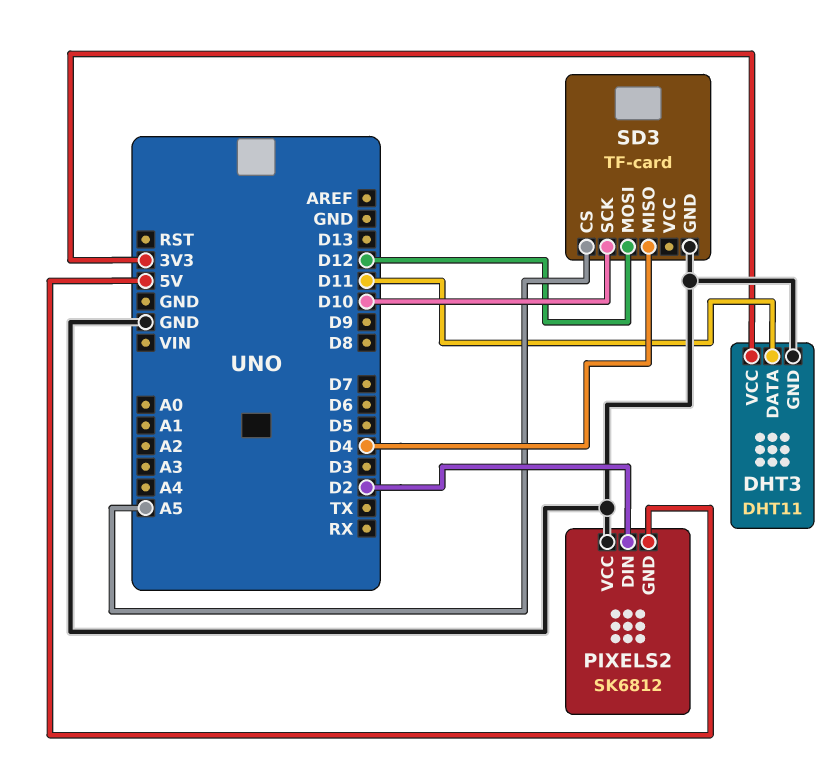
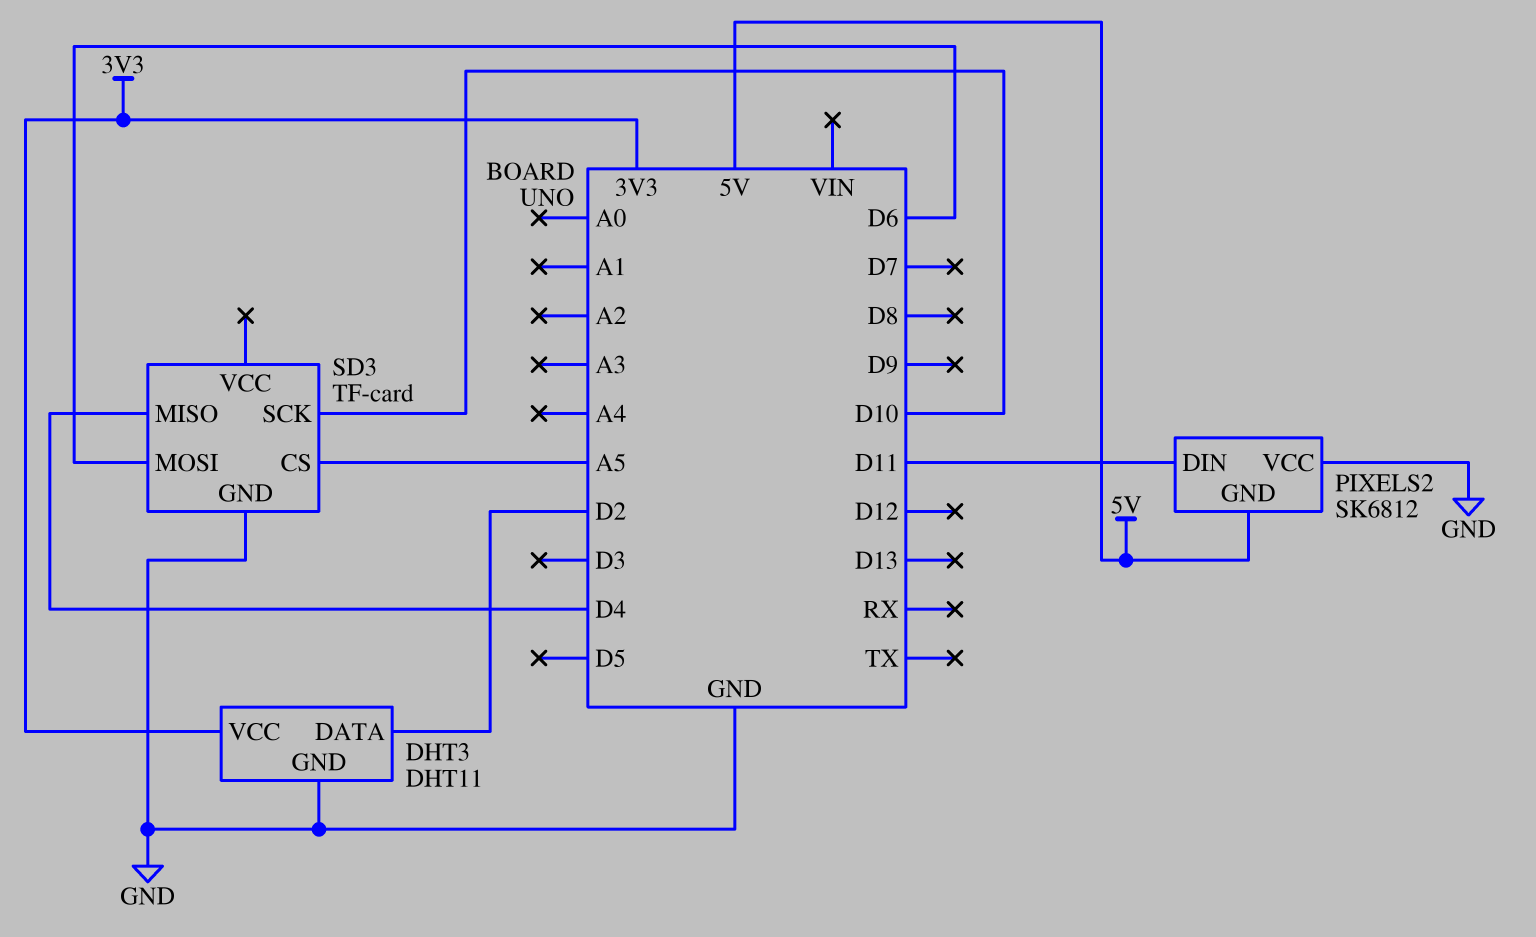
DHT3 pin DATA: D11 -> D2
PIXELS2 pin DIN: D2 -> D11
SD3 pin MOSI: D12 -> D6

